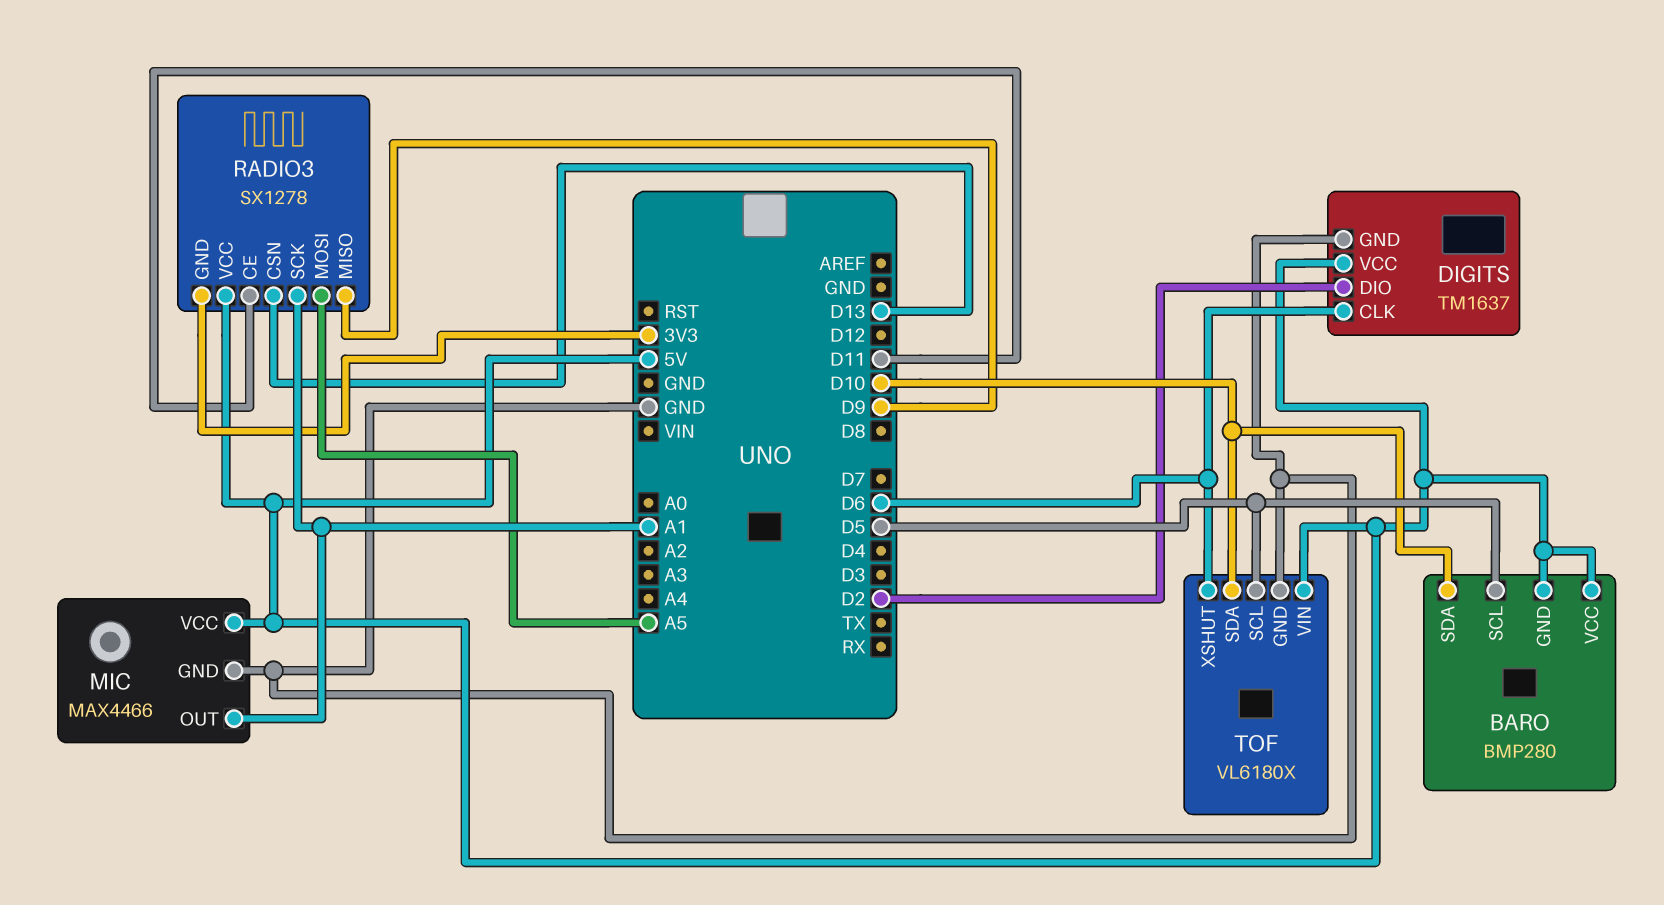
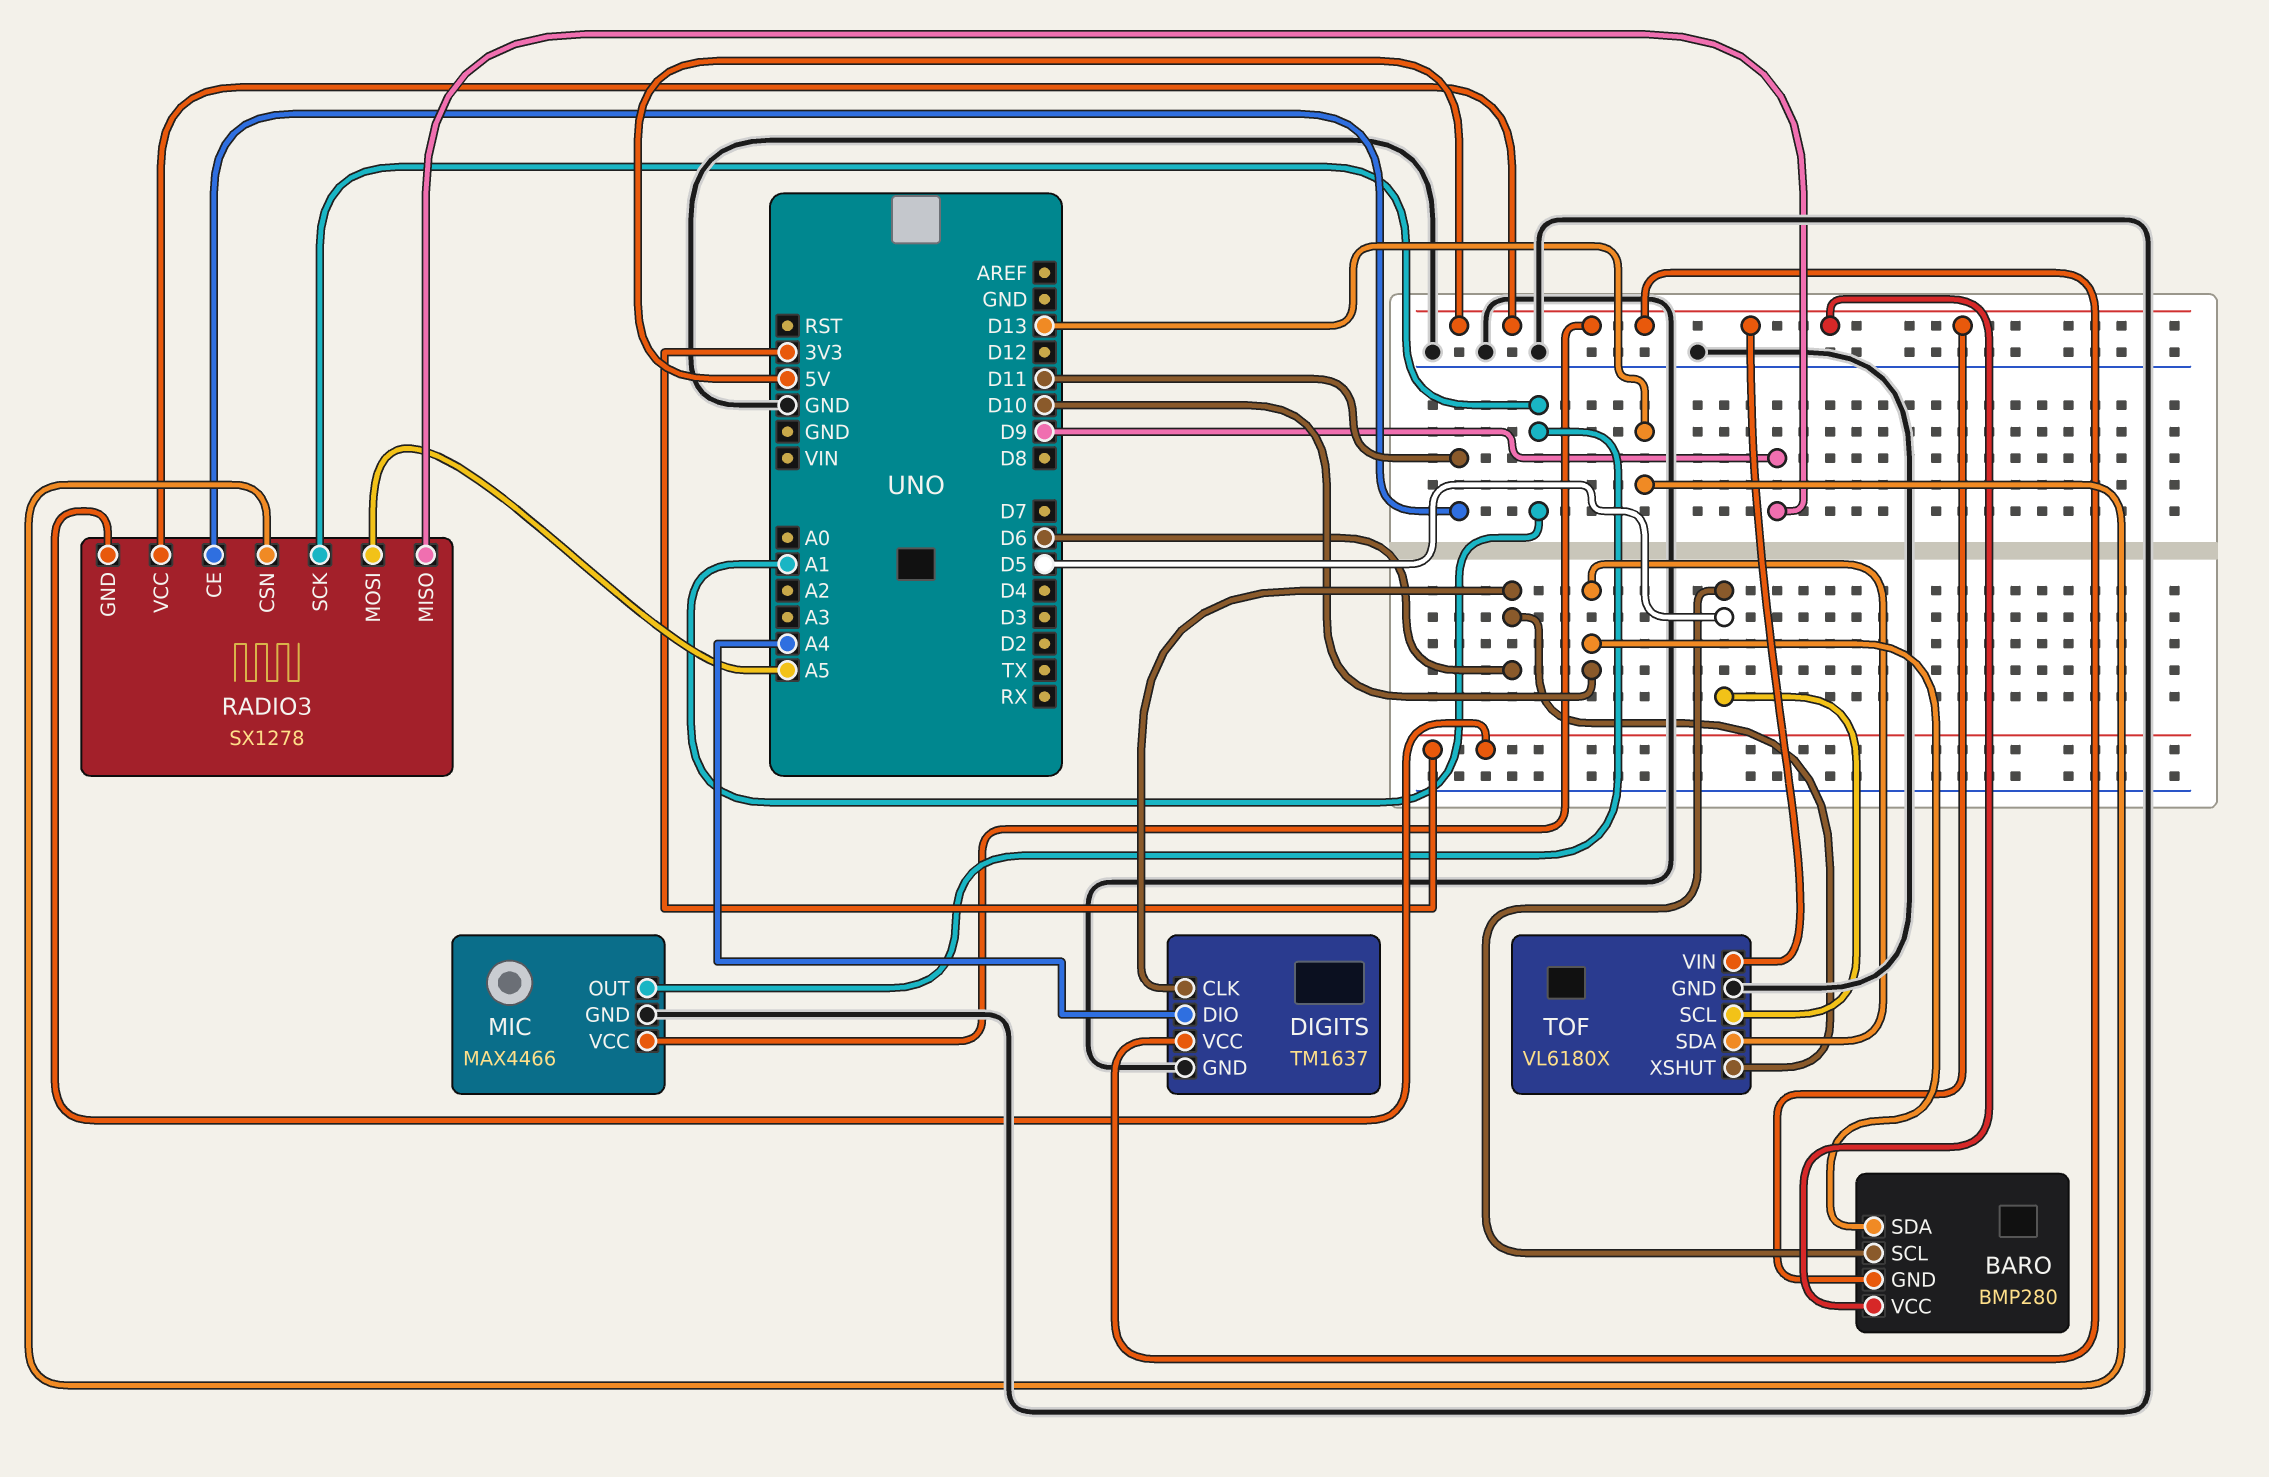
DIGITS pin DIO: D2 -> A4

